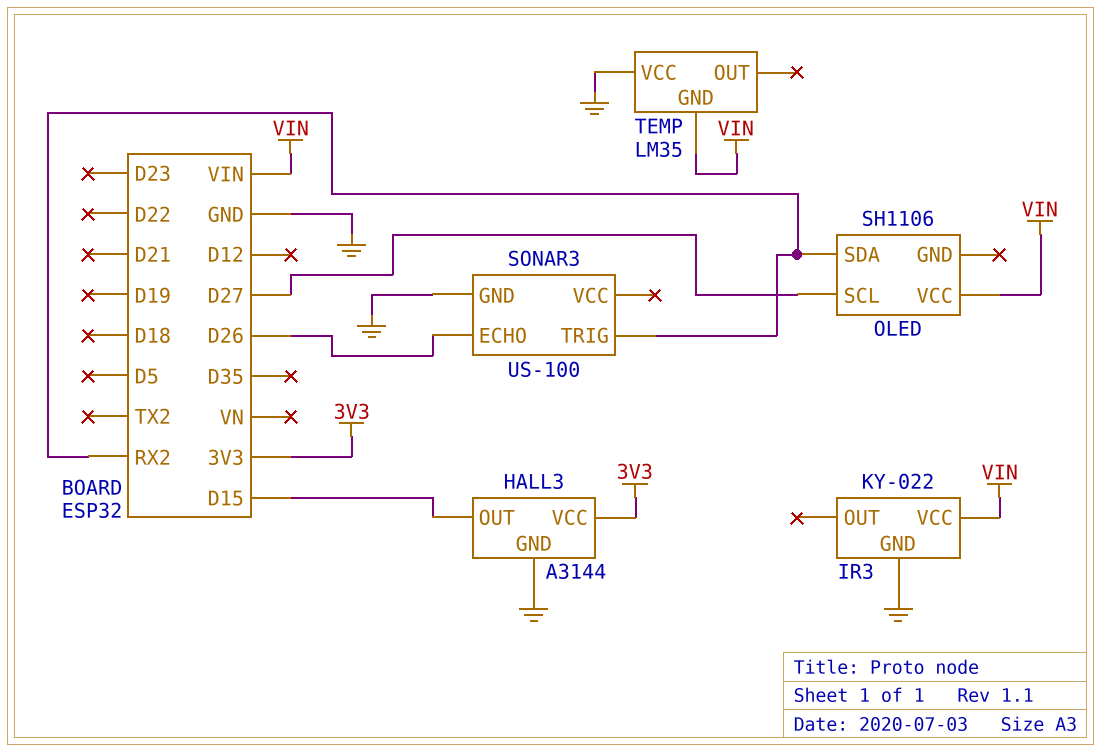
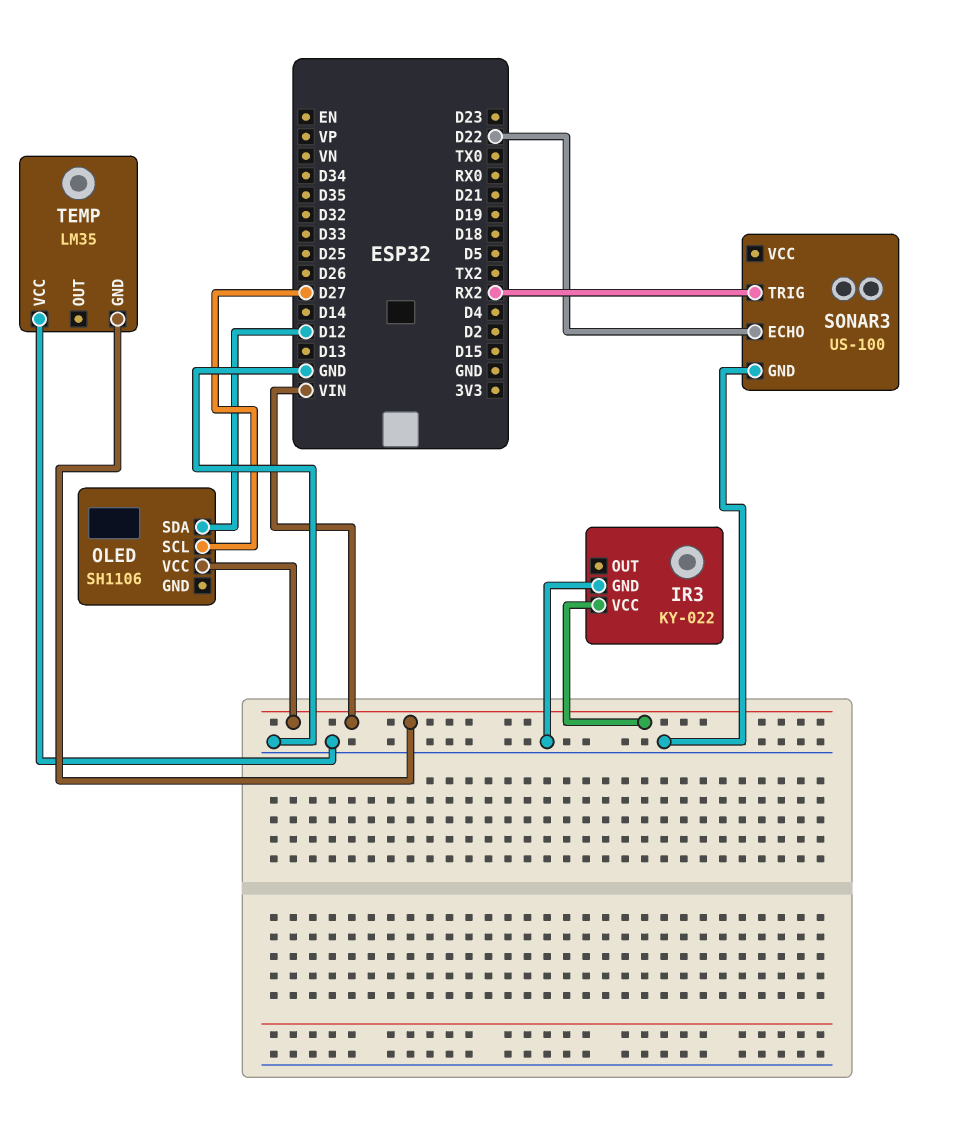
HALL3: A3144 -> none
HALL3 pin GND: GND -> none
HALL3 pin OUT: D15 -> none
HALL3 pin VCC: 3V3 -> none
OLED pin SDA: RX2 -> D12
SONAR3 pin ECHO: D26 -> D22

